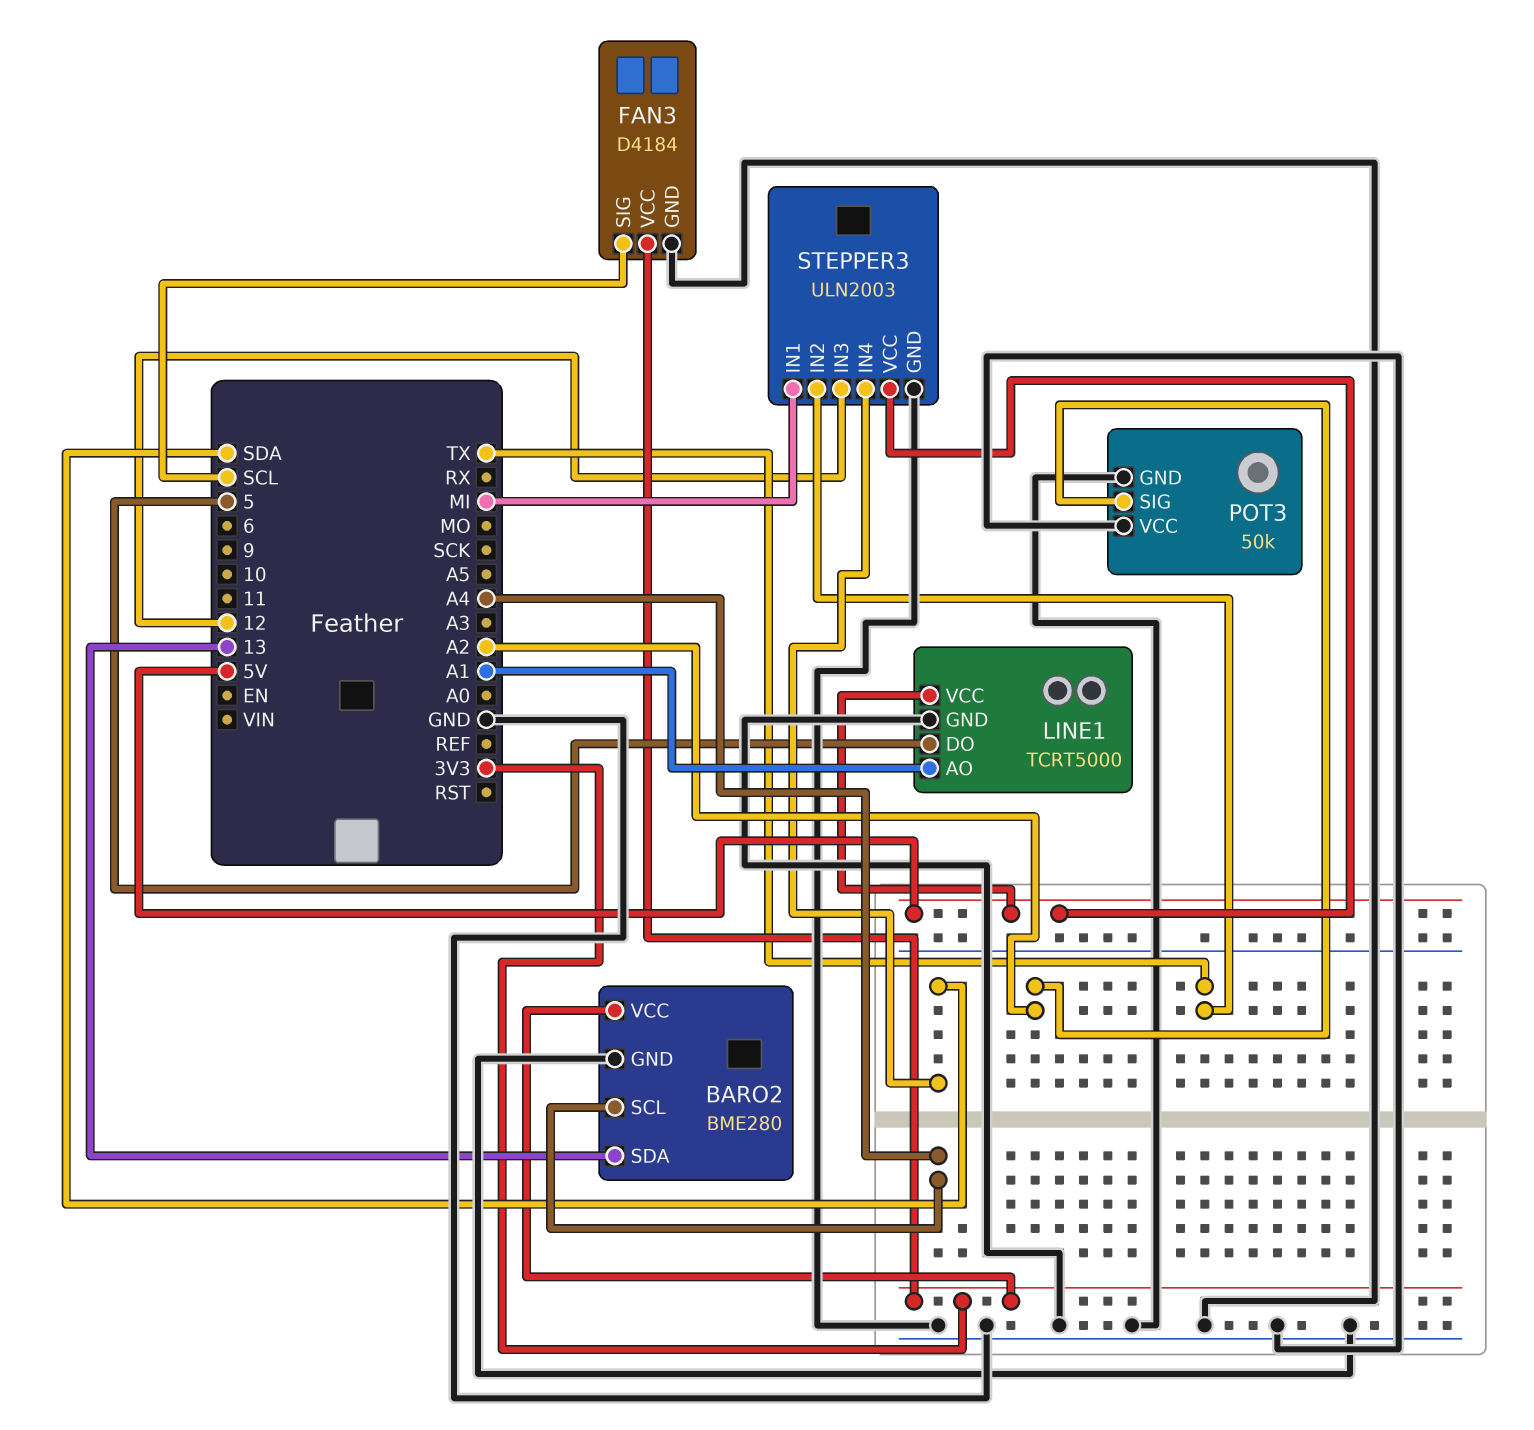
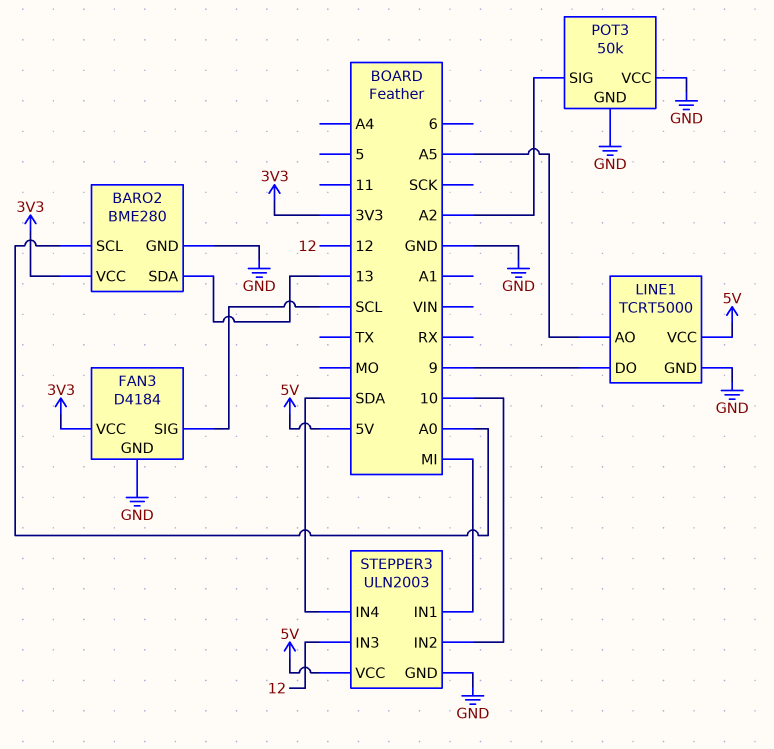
BARO2 pin SCL: A4 -> A0
LINE1 pin AO: A1 -> A5
LINE1 pin DO: 5 -> 9
STEPPER3 pin IN2: TX -> 10

